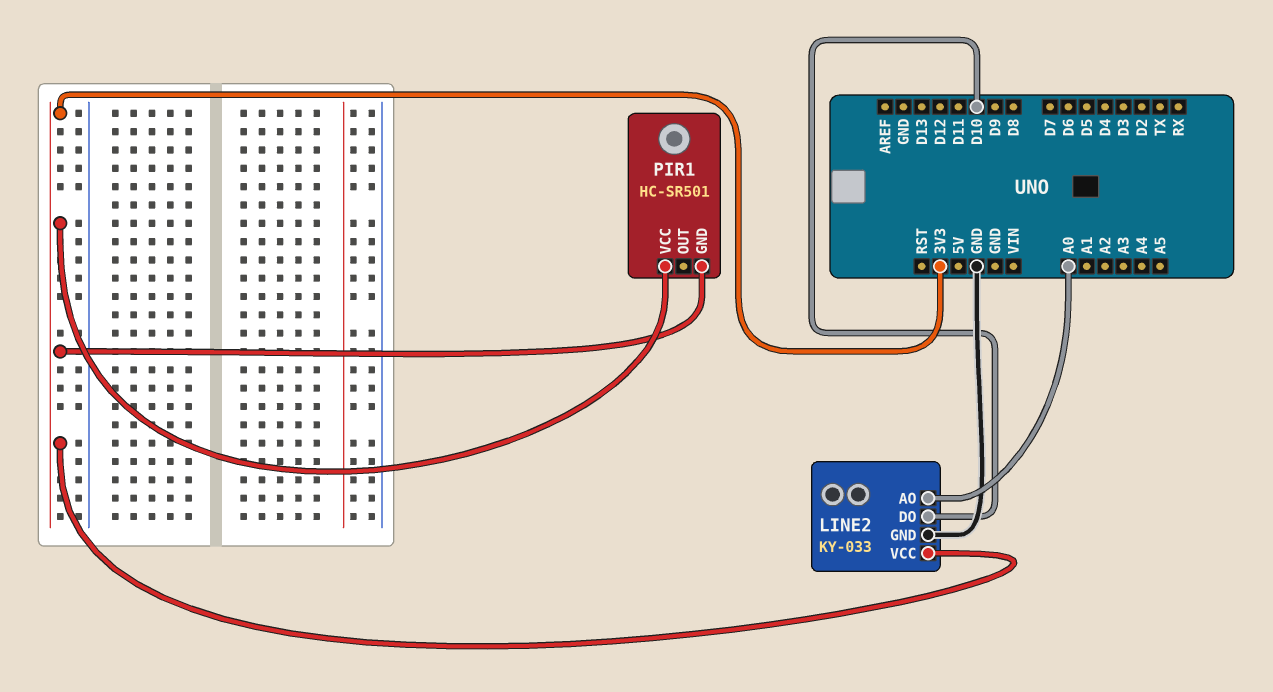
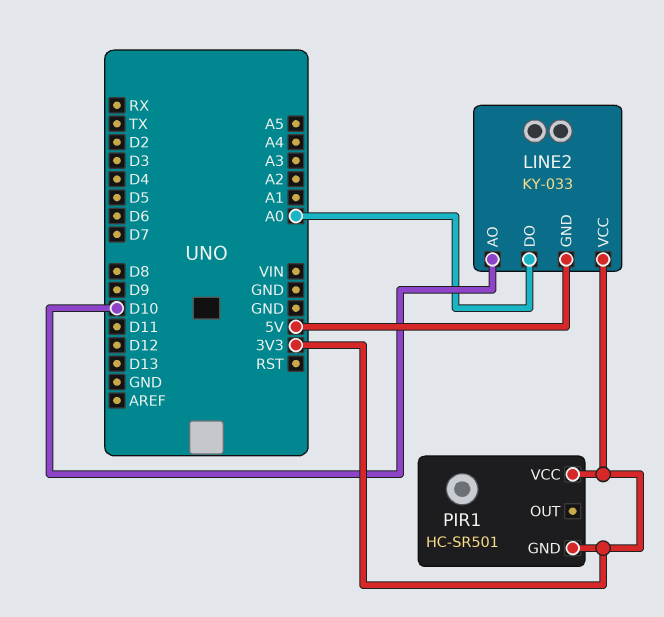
LINE2 pin AO: A0 -> D10
LINE2 pin DO: D10 -> A0
LINE2 pin GND: GND -> 5V

